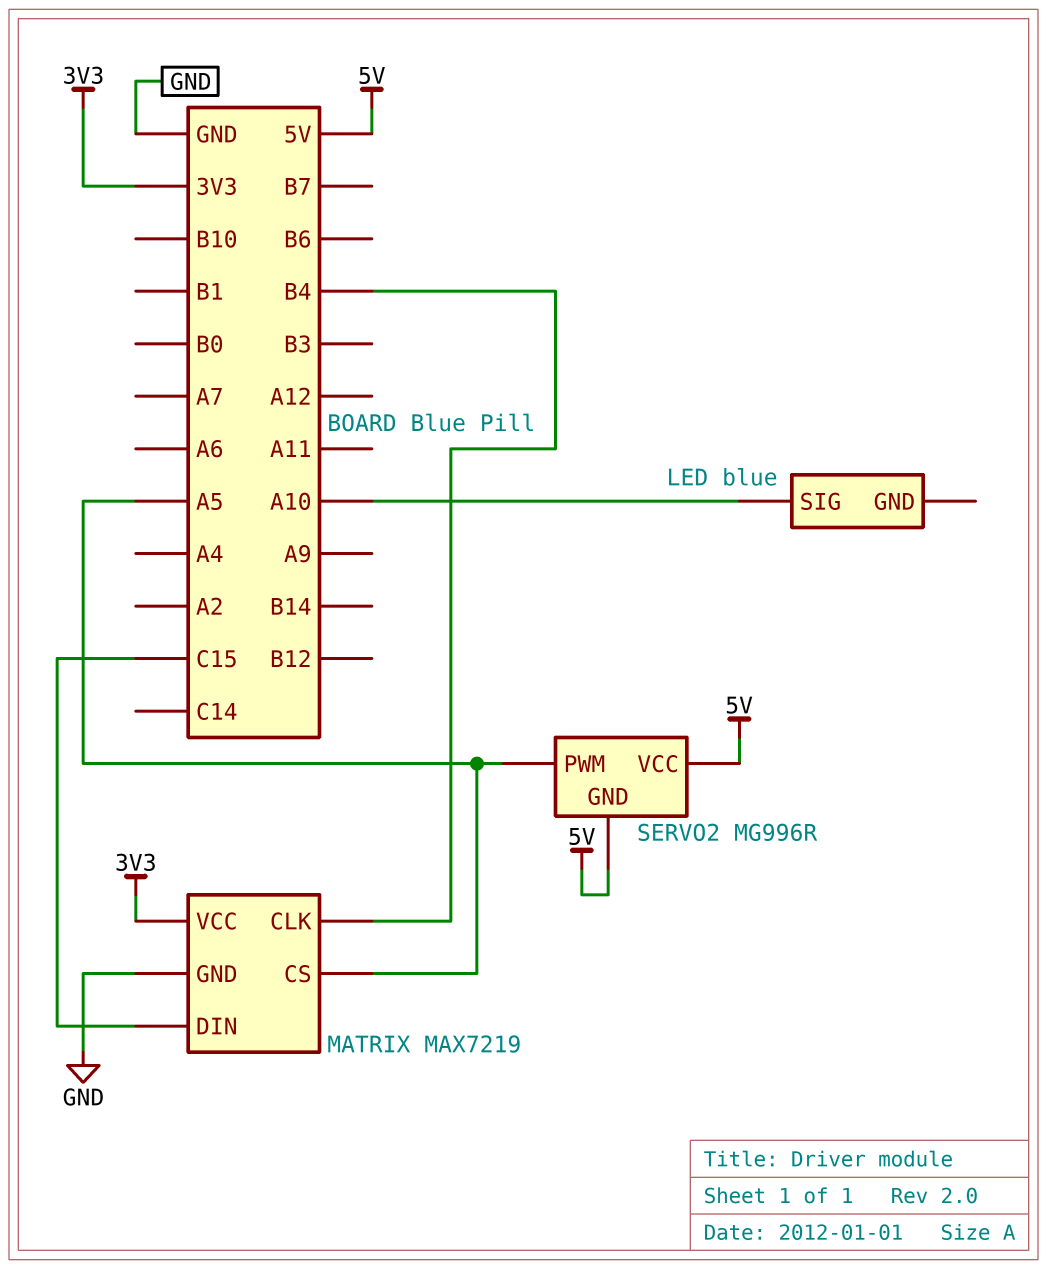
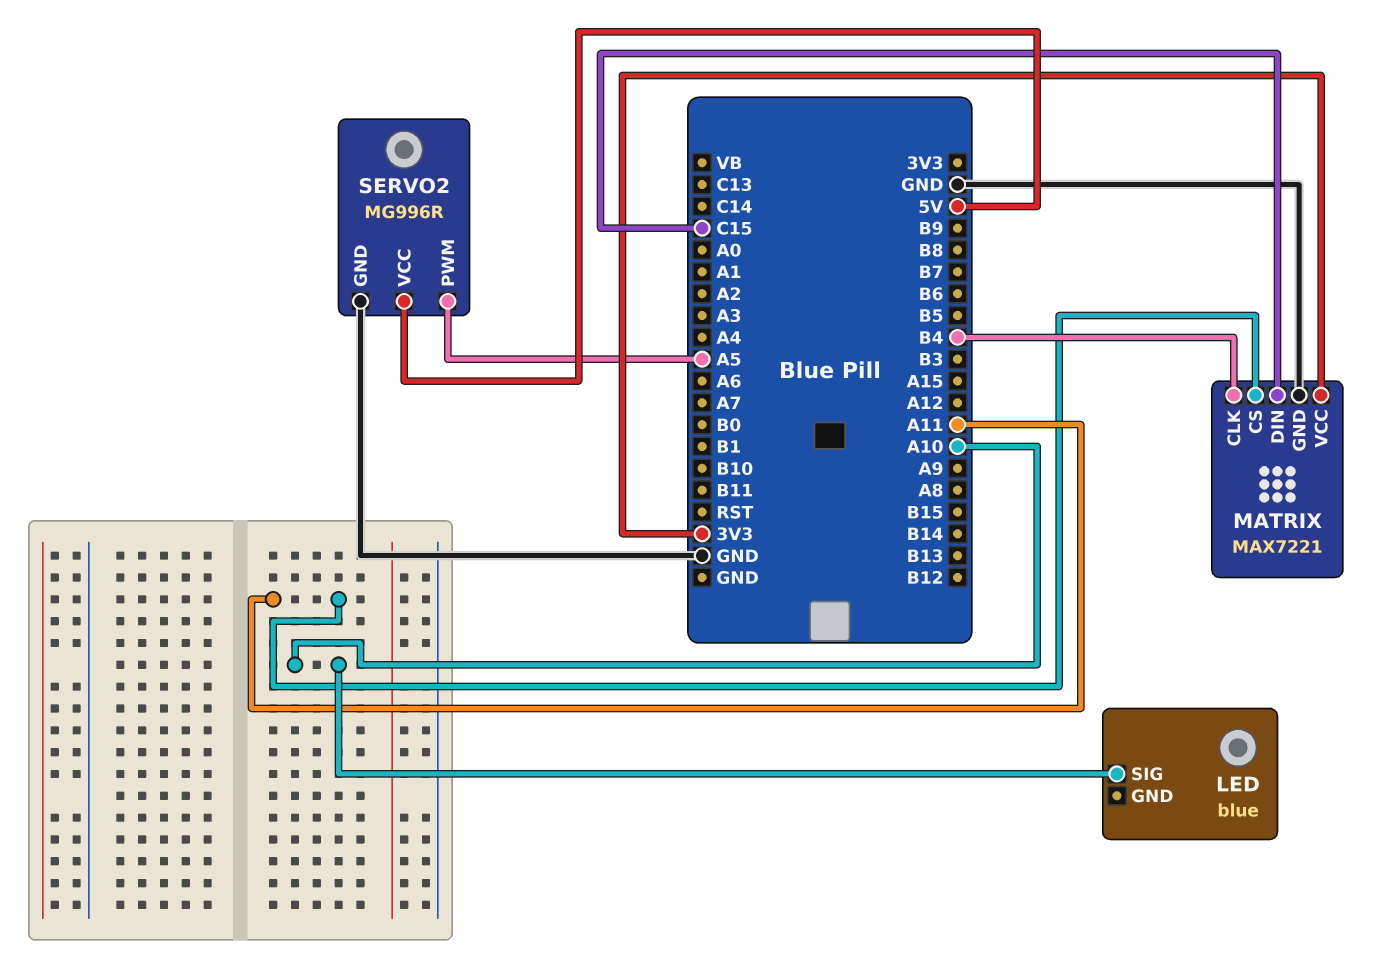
MATRIX: MAX7219 -> MAX7221
MATRIX pin CS: A5 -> A11
SERVO2 pin GND: 5V -> GND

